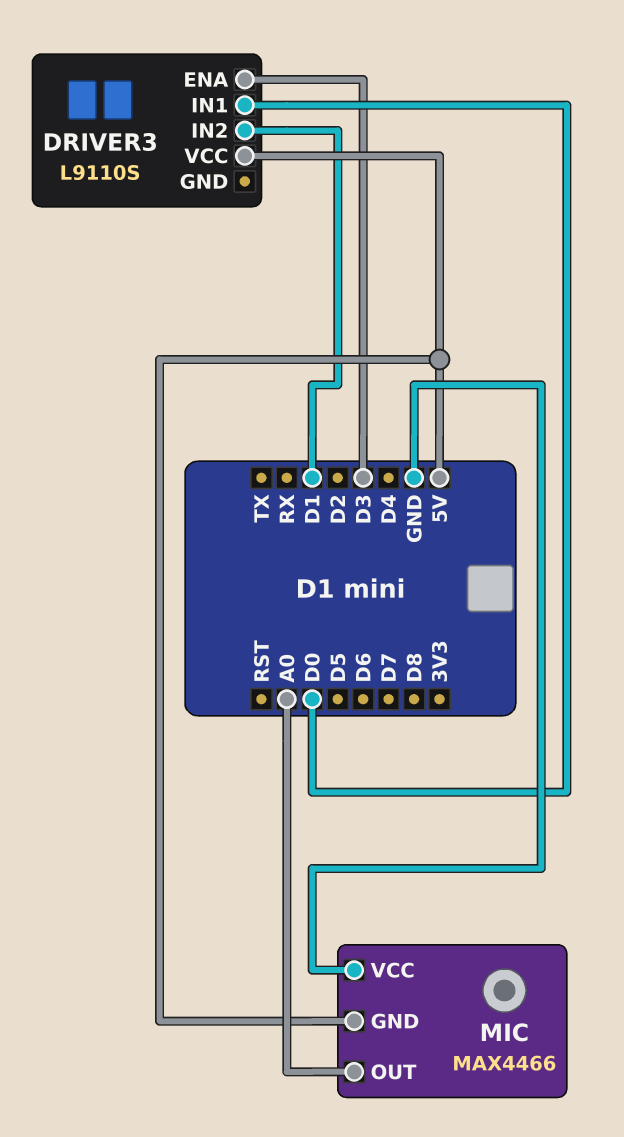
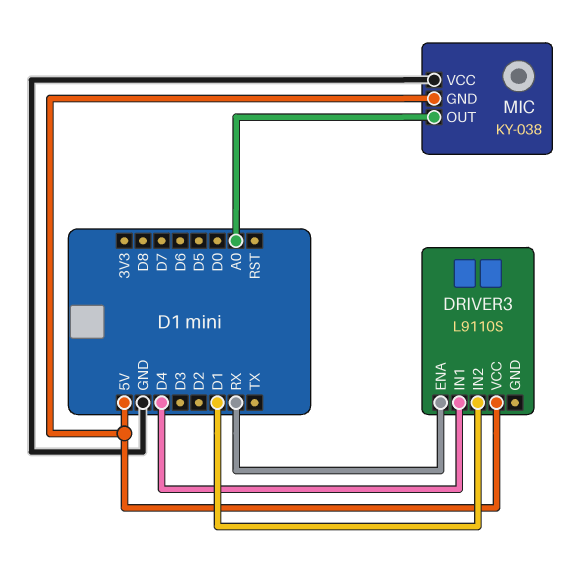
DRIVER3 pin ENA: D3 -> RX
DRIVER3 pin IN1: D0 -> D4
MIC: MAX4466 -> KY-038

